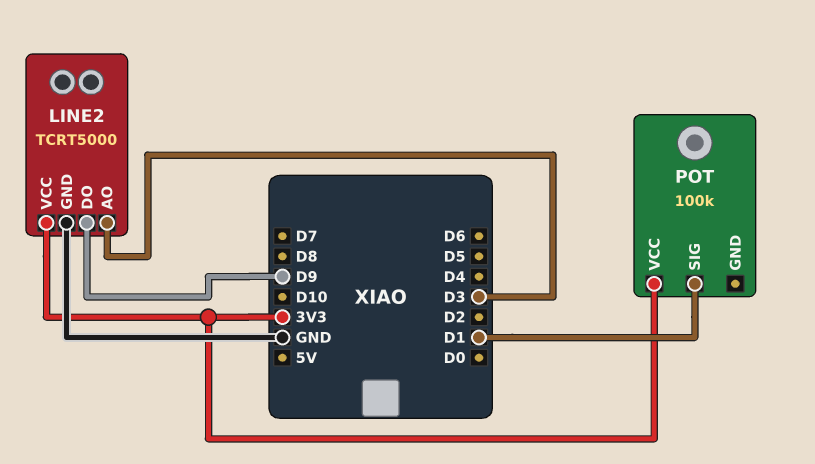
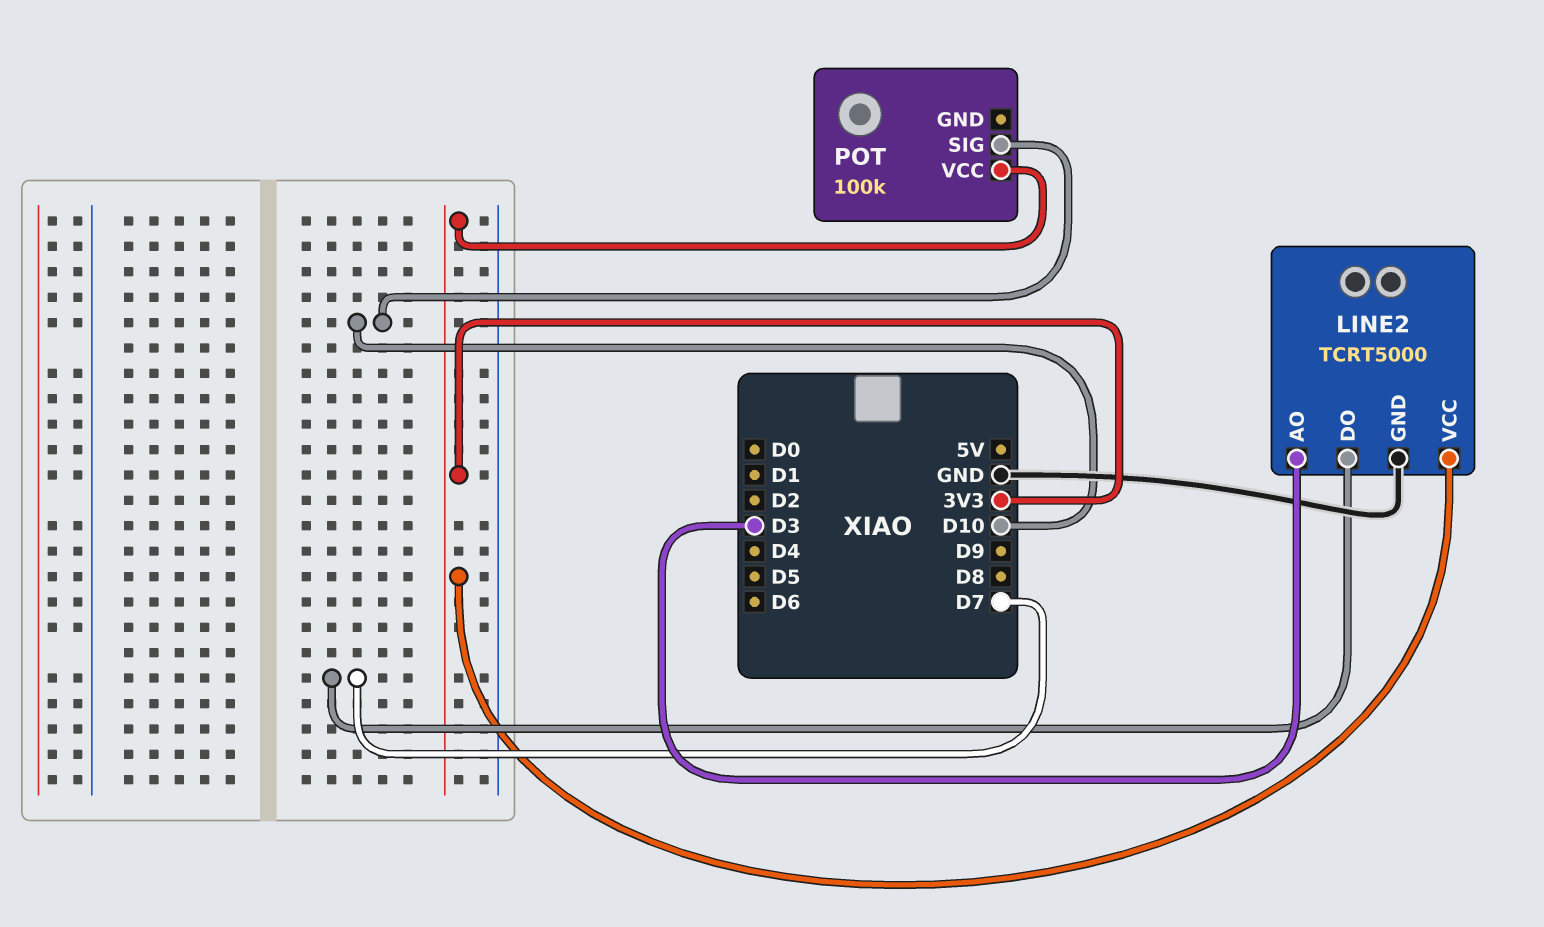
LINE2 pin DO: D9 -> D7
POT pin SIG: D1 -> D10

